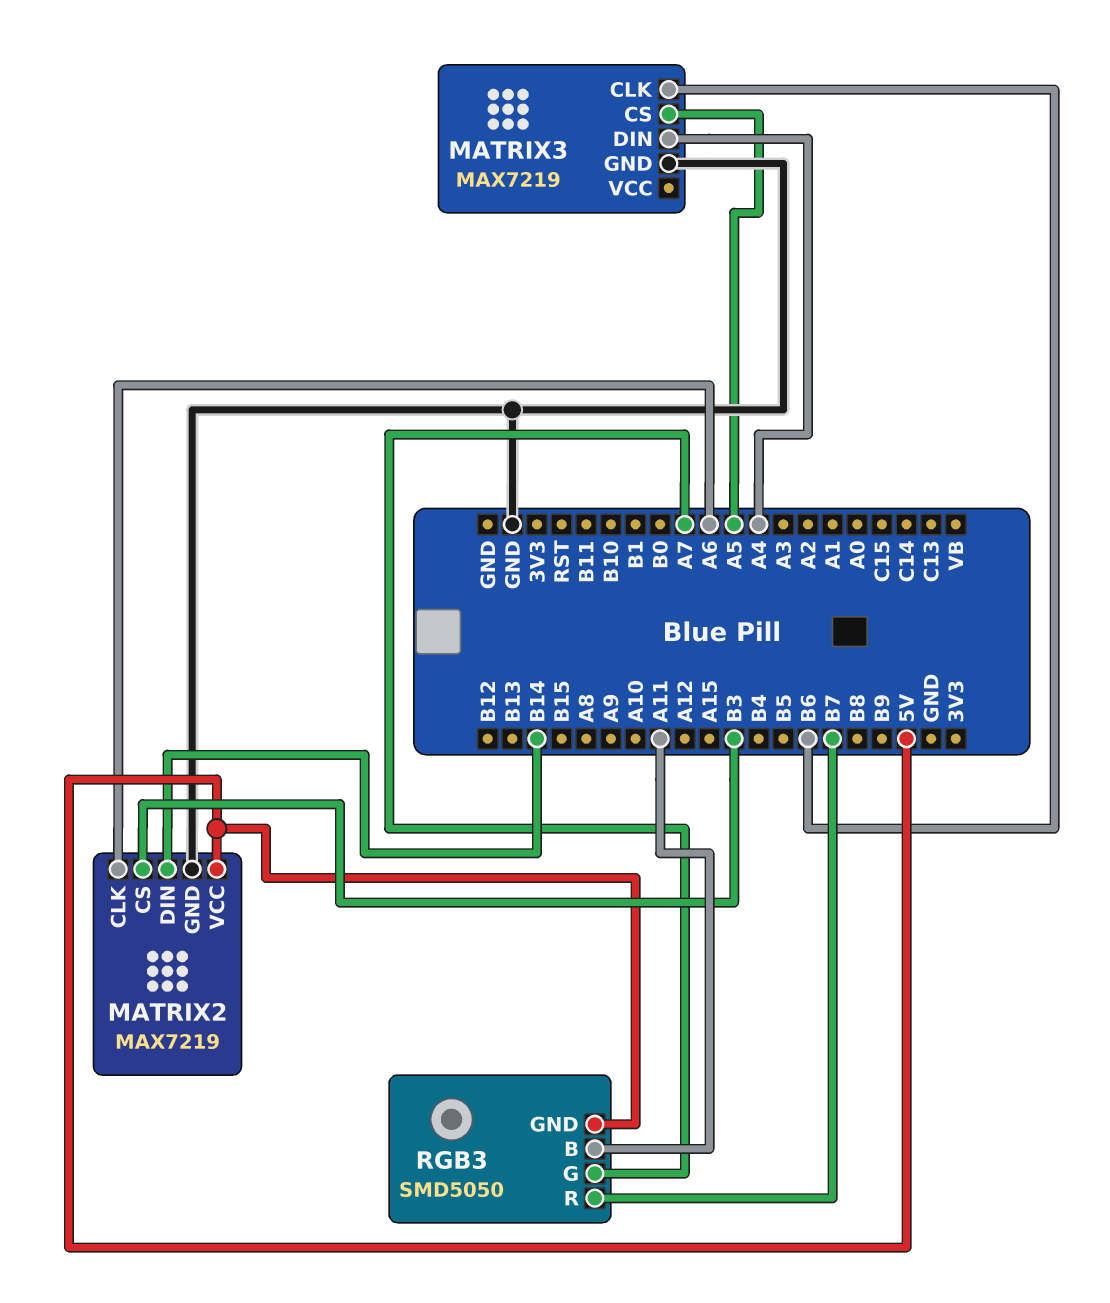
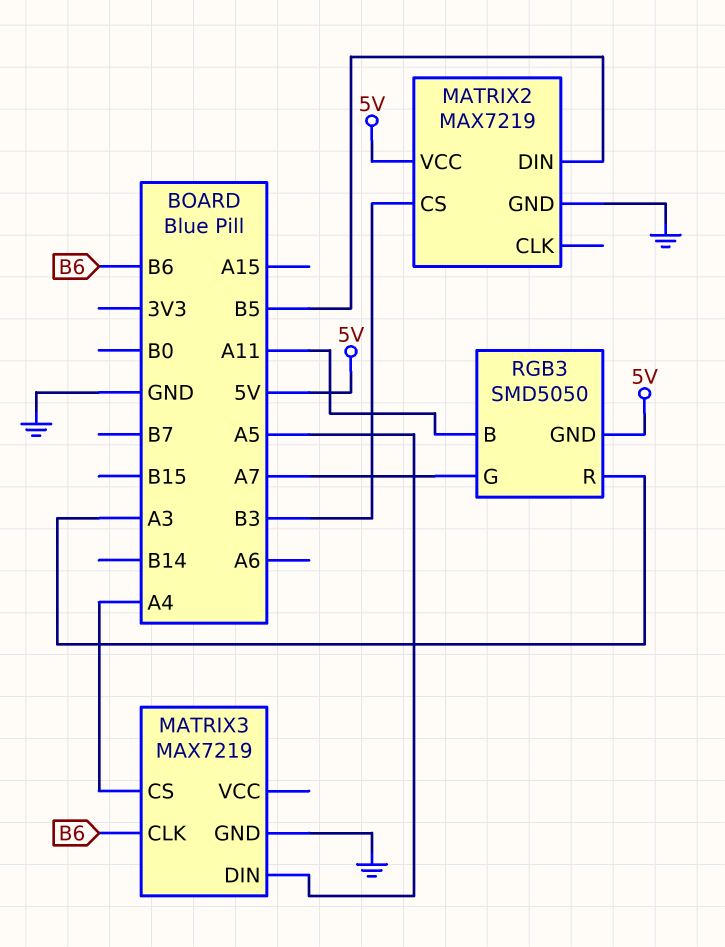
MATRIX2 pin CLK: A6 -> none
MATRIX2 pin DIN: B14 -> B5
MATRIX3 pin CS: A5 -> A4
MATRIX3 pin DIN: A4 -> A5
RGB3 pin R: B7 -> A3

